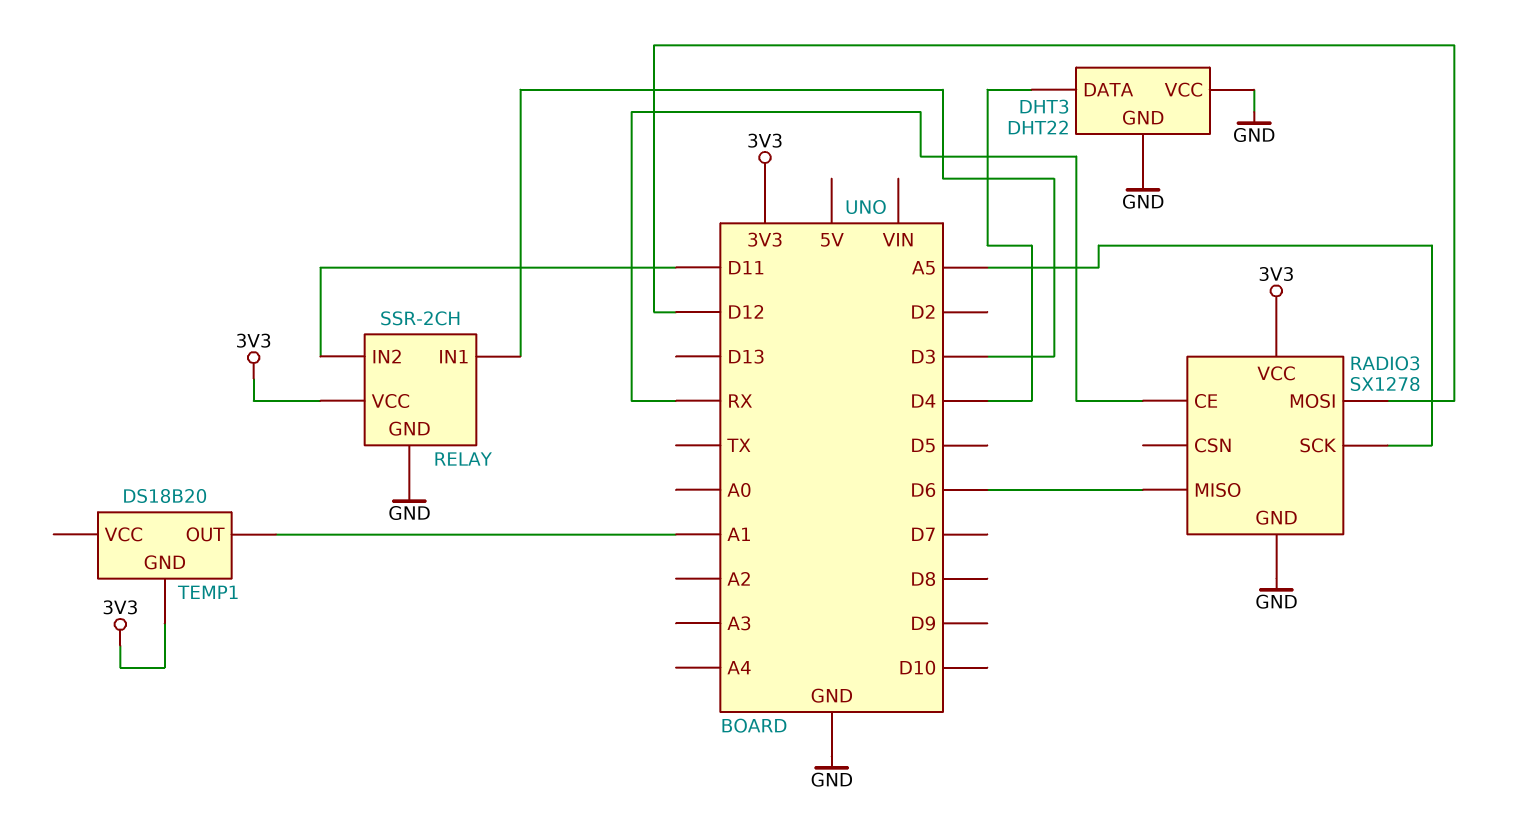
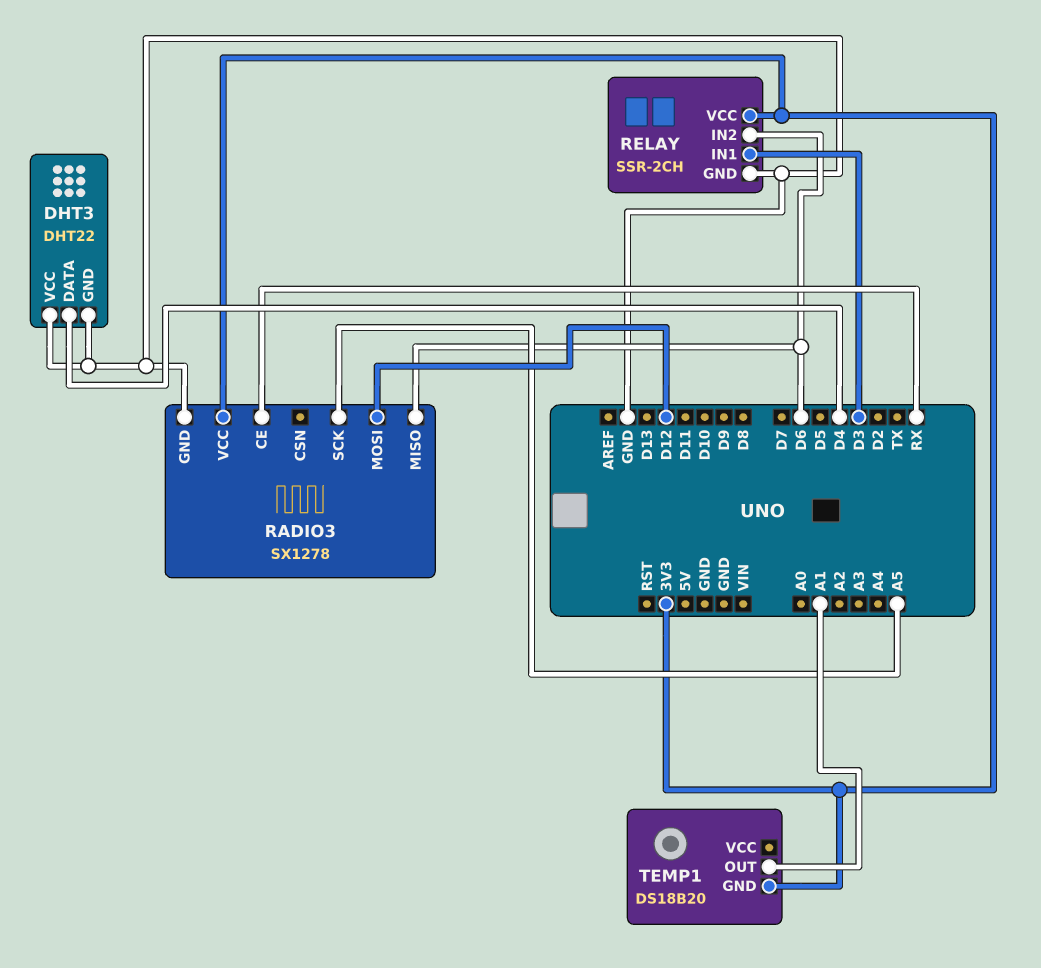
RELAY pin IN2: D11 -> D6

